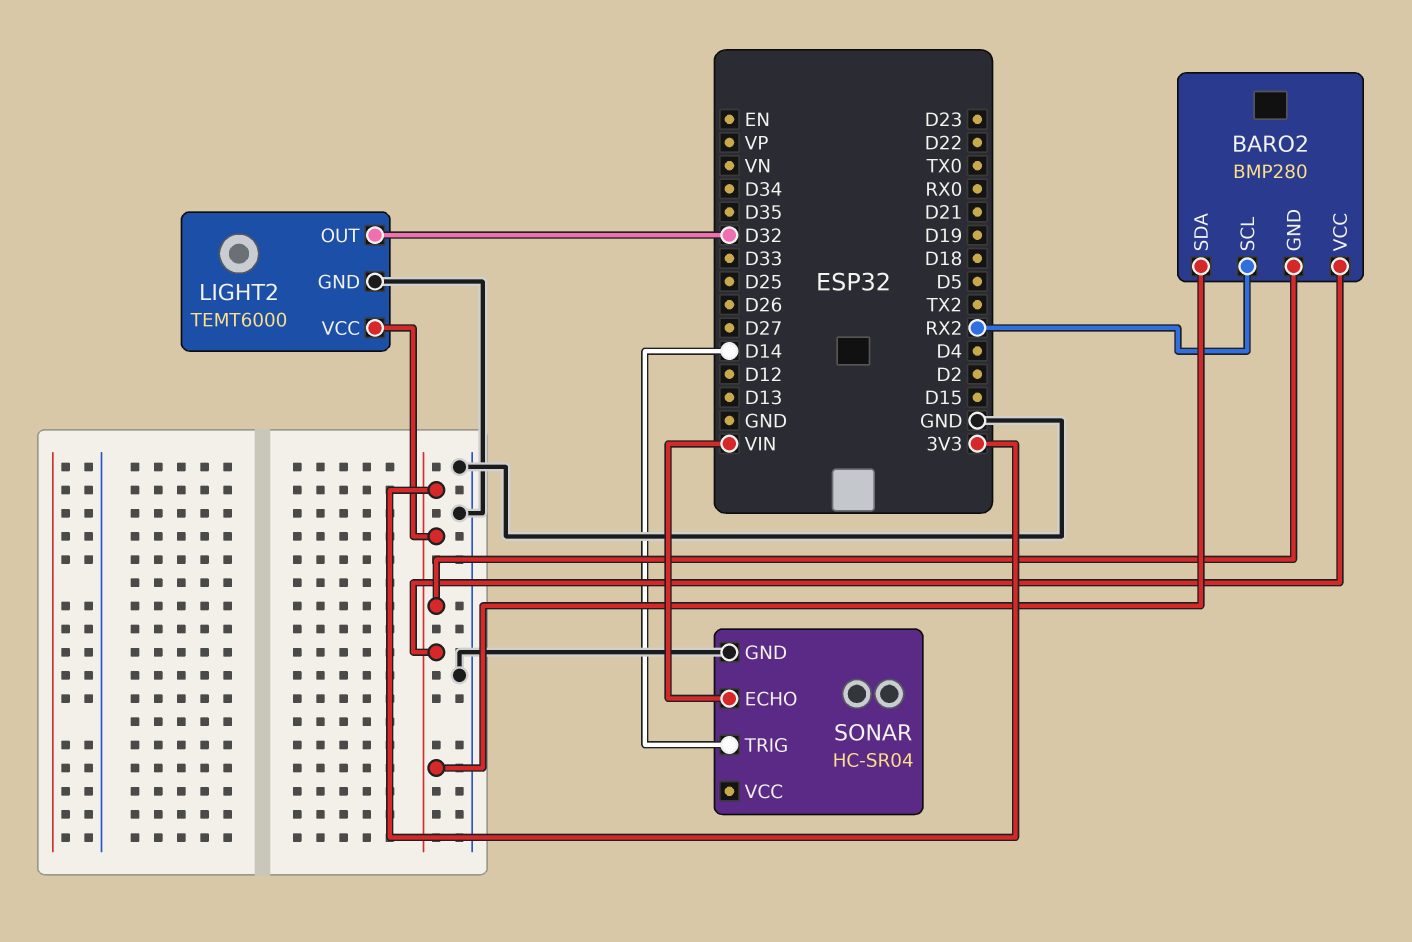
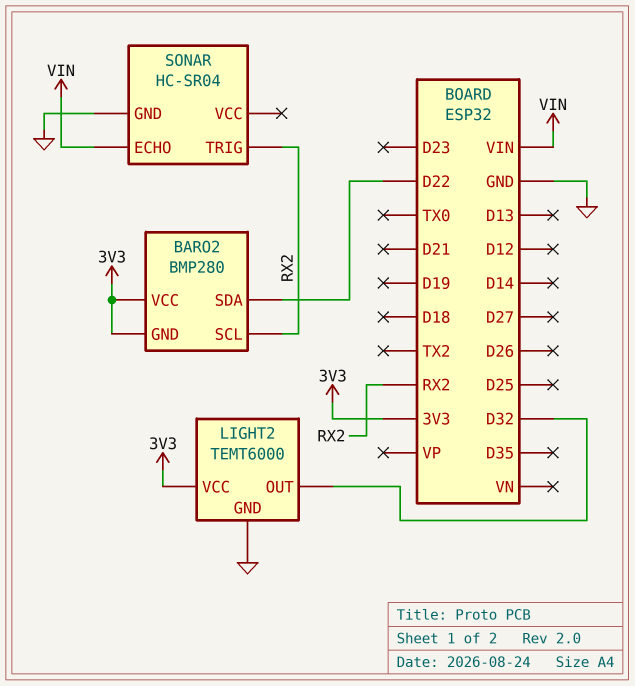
BARO2 pin SDA: 3V3 -> D22
SONAR pin TRIG: D14 -> RX2

